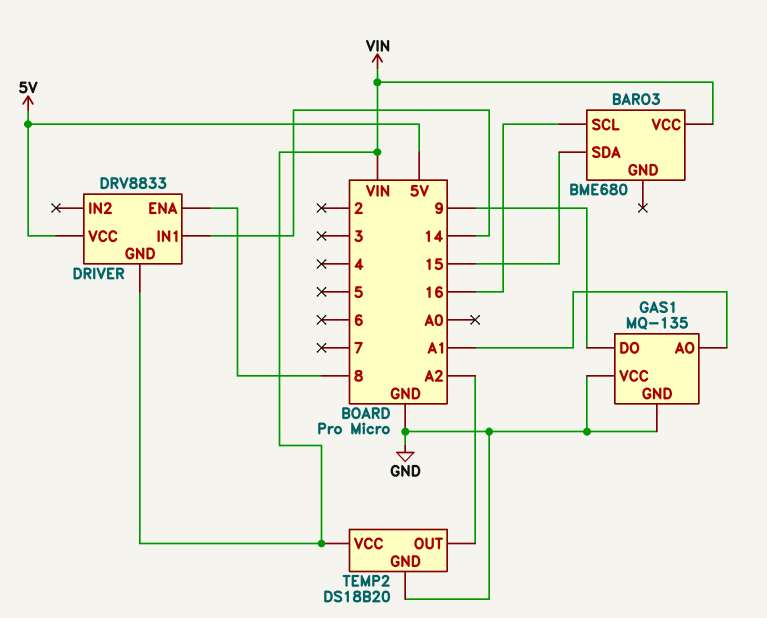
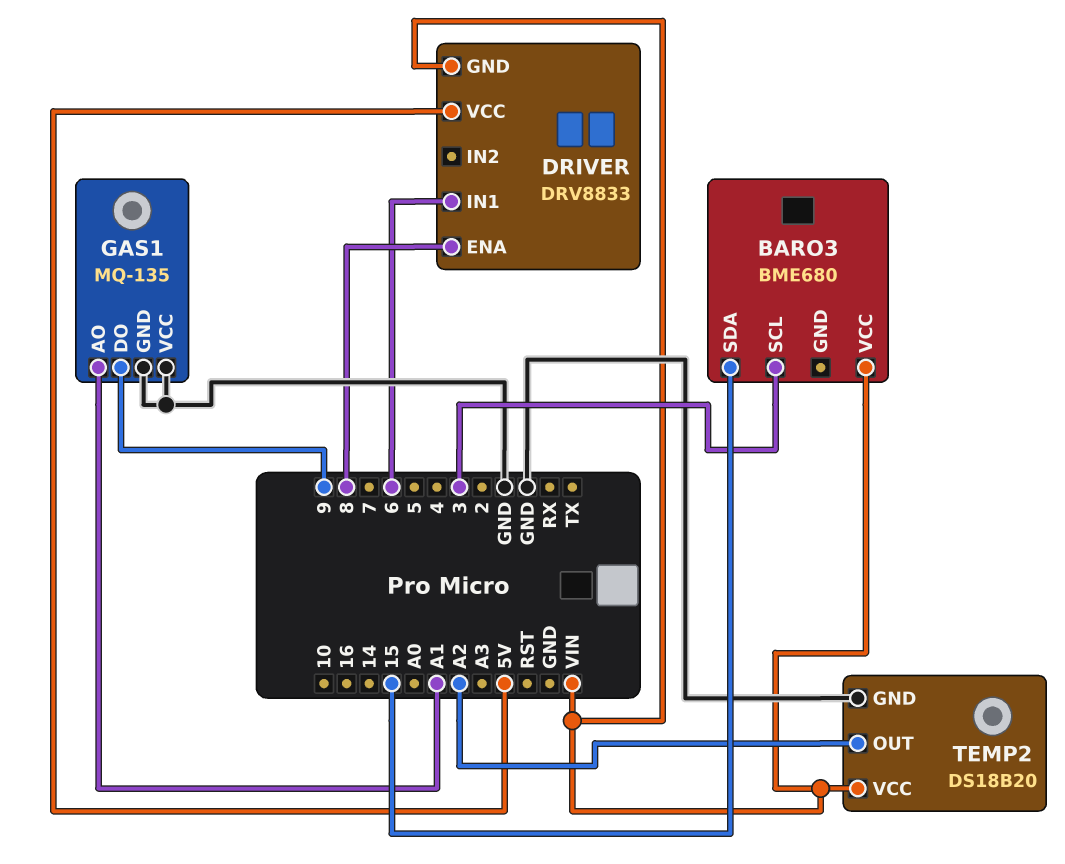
BARO3 pin SCL: 16 -> 3
DRIVER pin IN1: 14 -> 6

